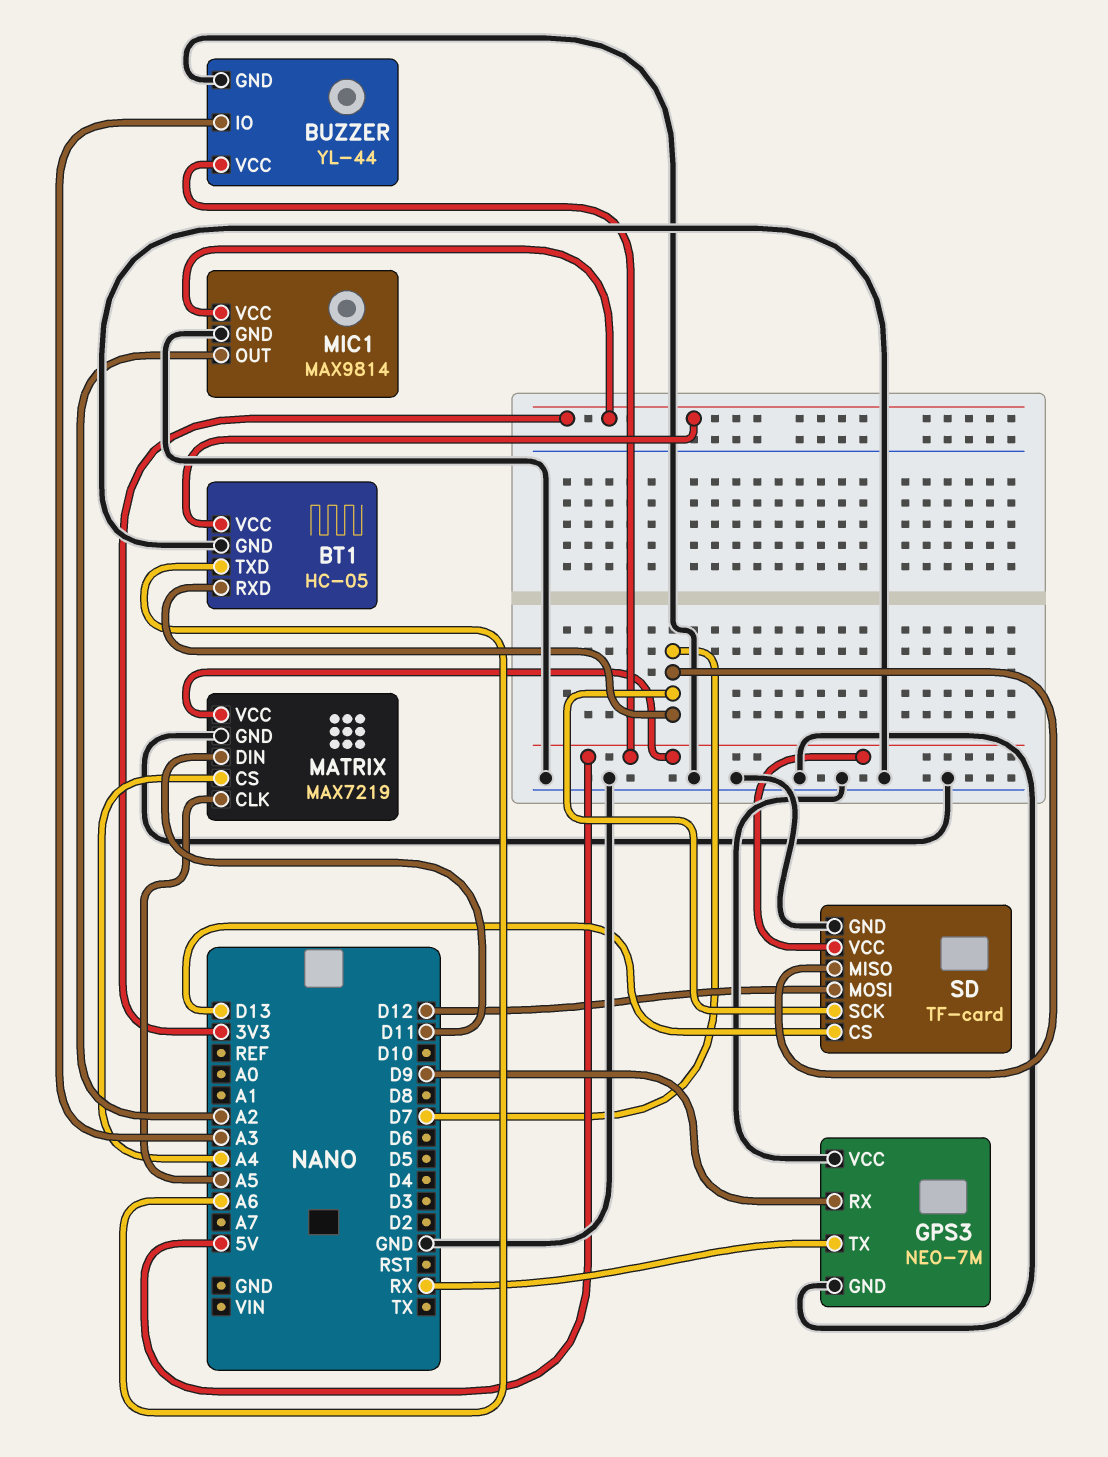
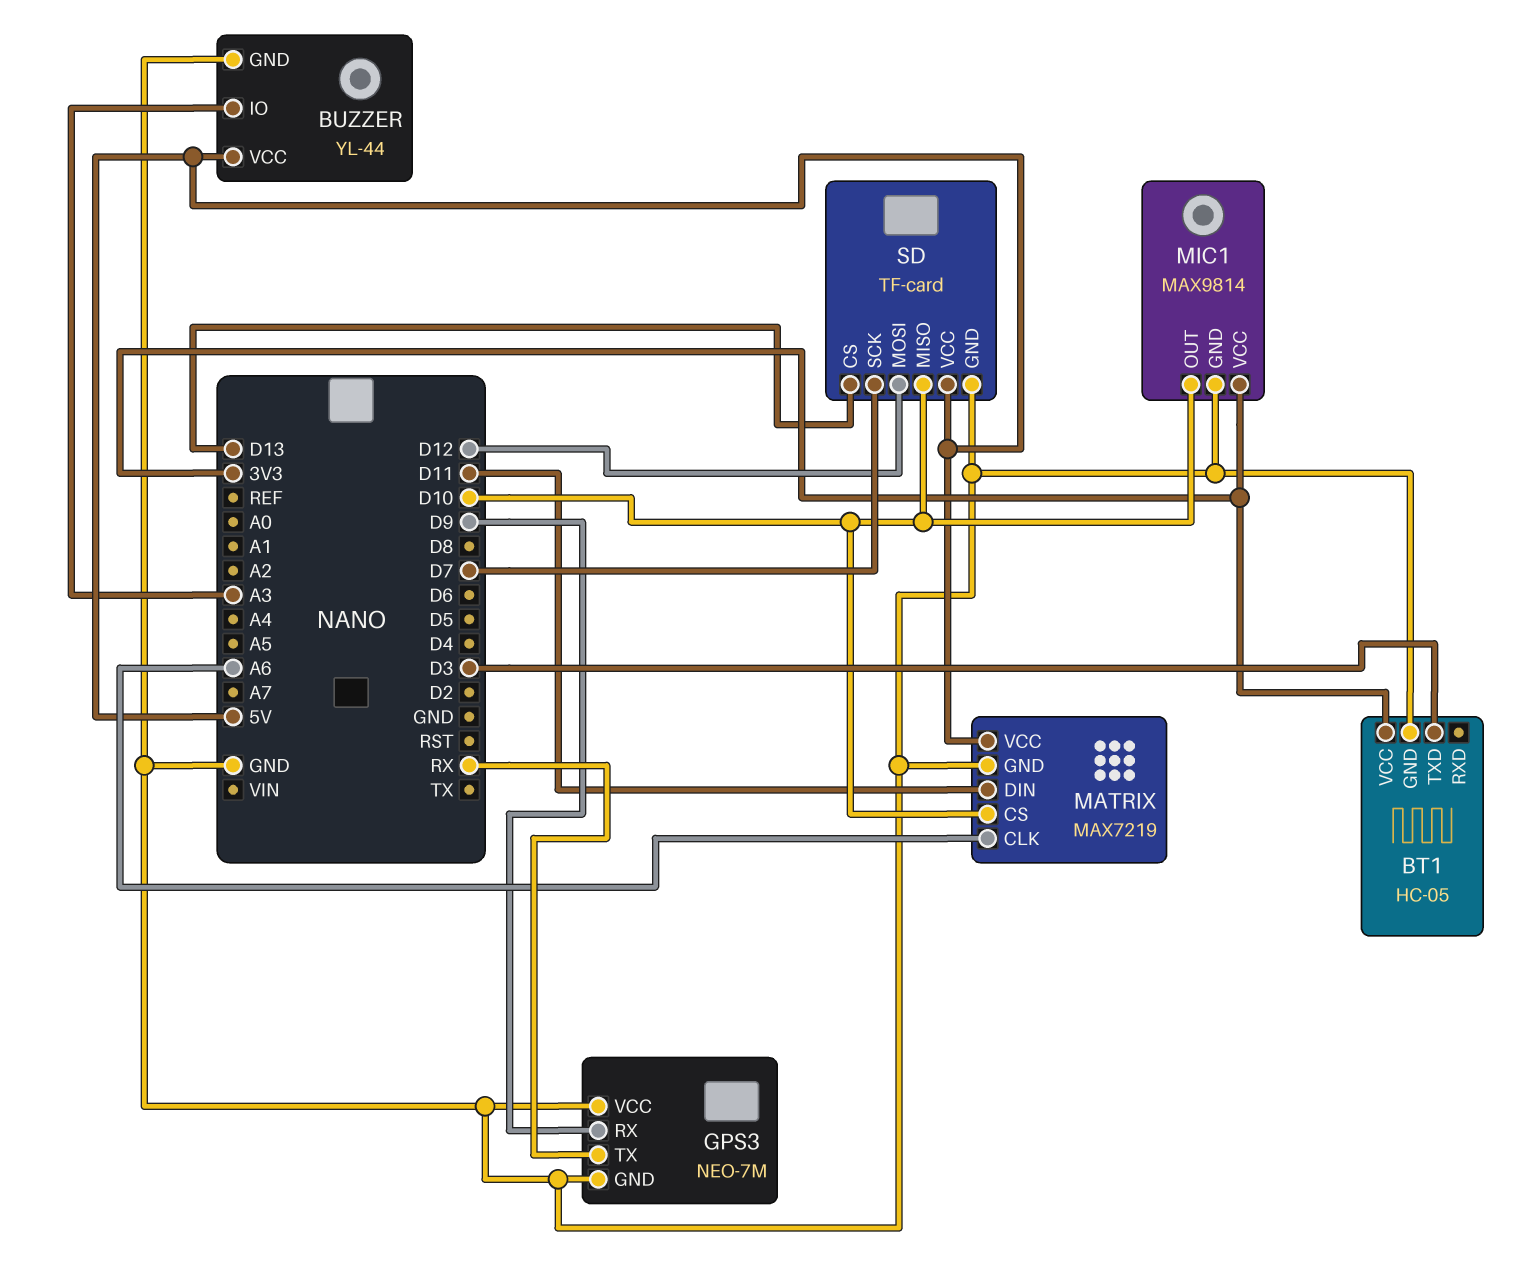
BT1 pin RXD: D7 -> none
BT1 pin TXD: A6 -> D3
MATRIX pin CLK: A5 -> A6
MATRIX pin CS: A4 -> D10
MIC1 pin OUT: A2 -> D10
SD pin MISO: D7 -> D10

